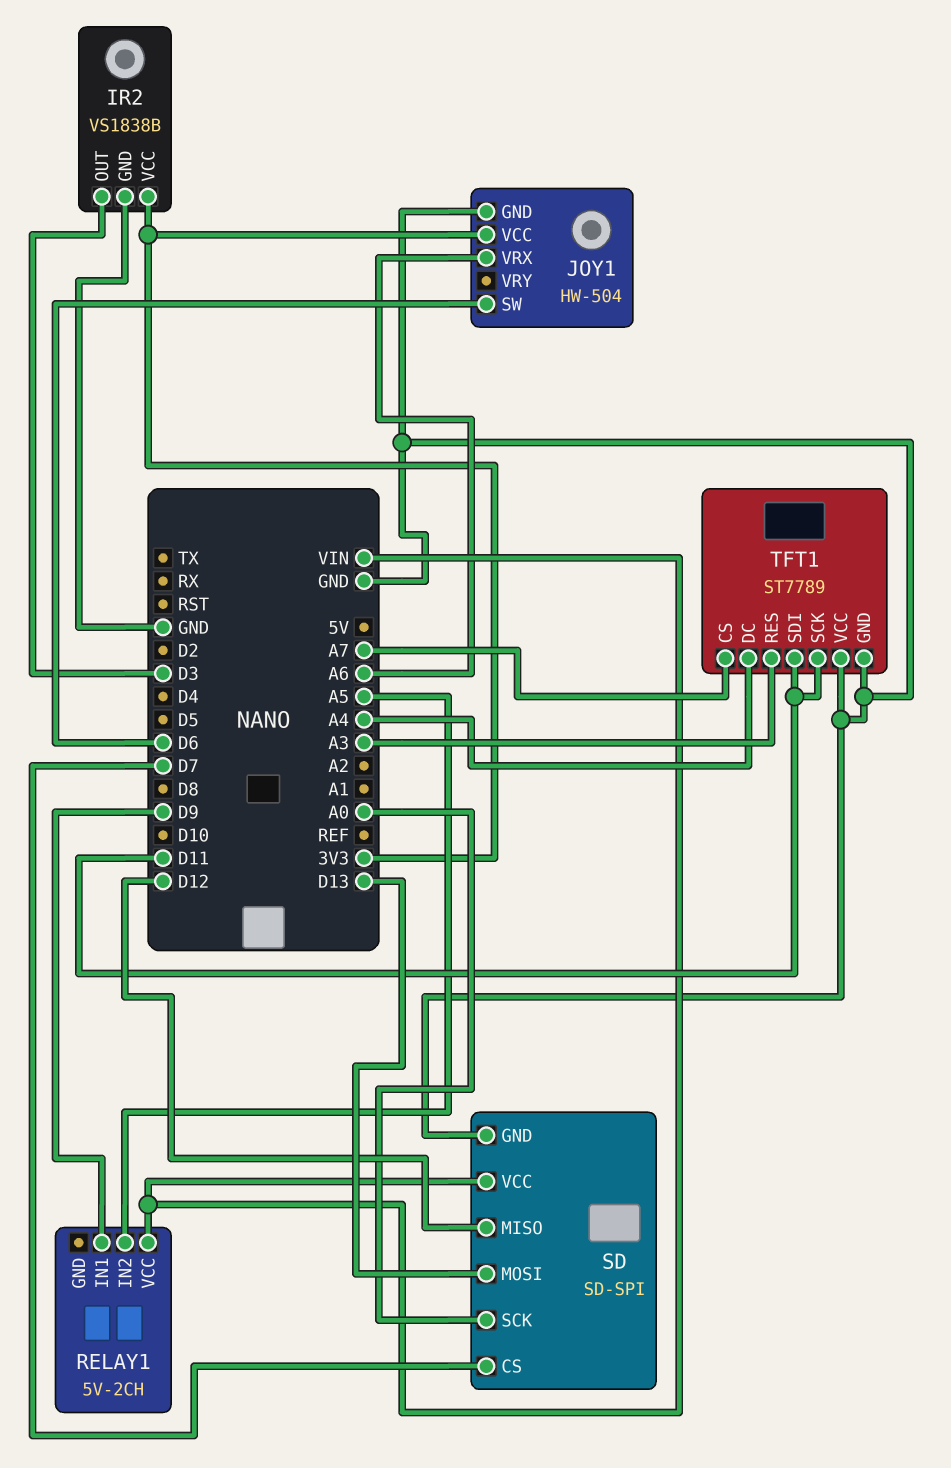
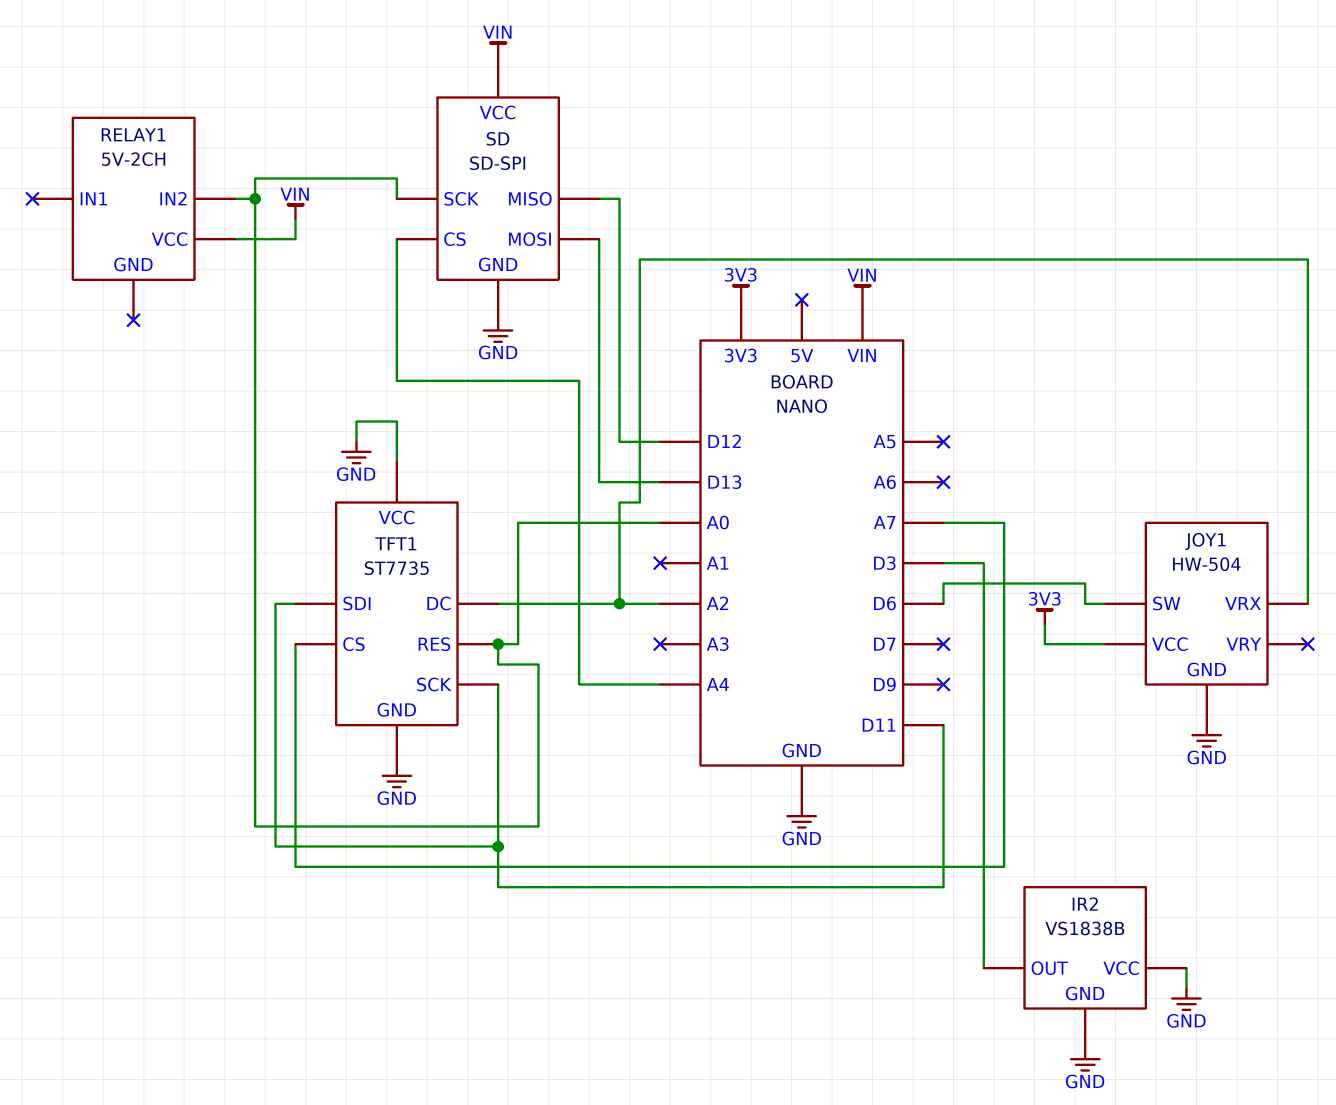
IR2 pin VCC: 3V3 -> GND
JOY1 pin VRX: A6 -> A2
RELAY1 pin IN1: D9 -> none
RELAY1 pin IN2: A5 -> A0
SD pin CS: D7 -> A4
TFT1: ST7789 -> ST7735
TFT1 pin DC: A4 -> A2
TFT1 pin RES: A3 -> A0

